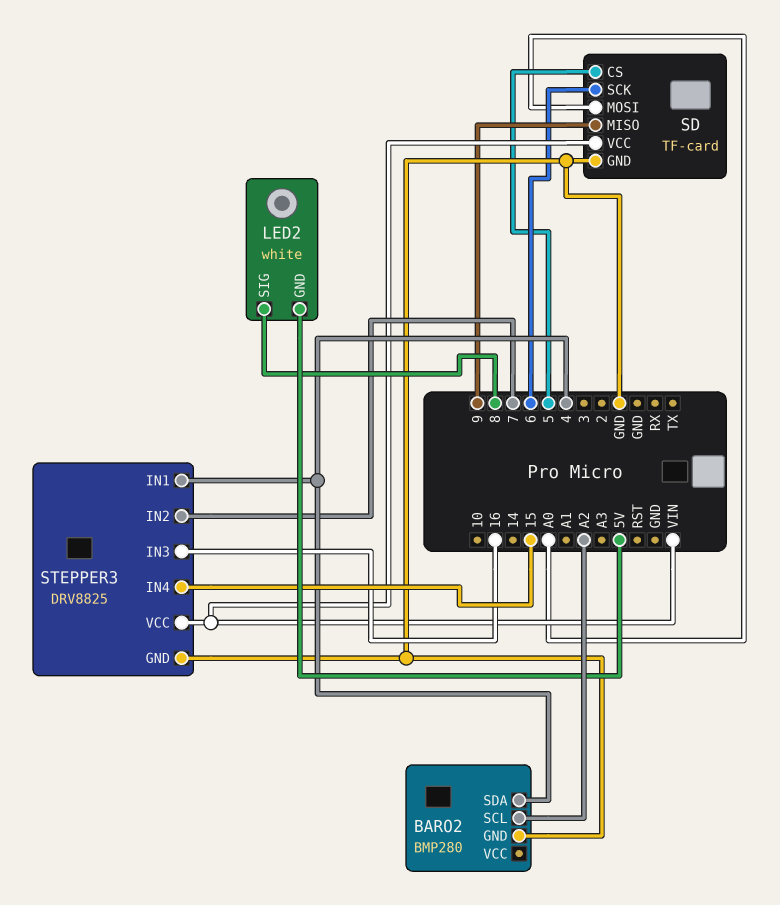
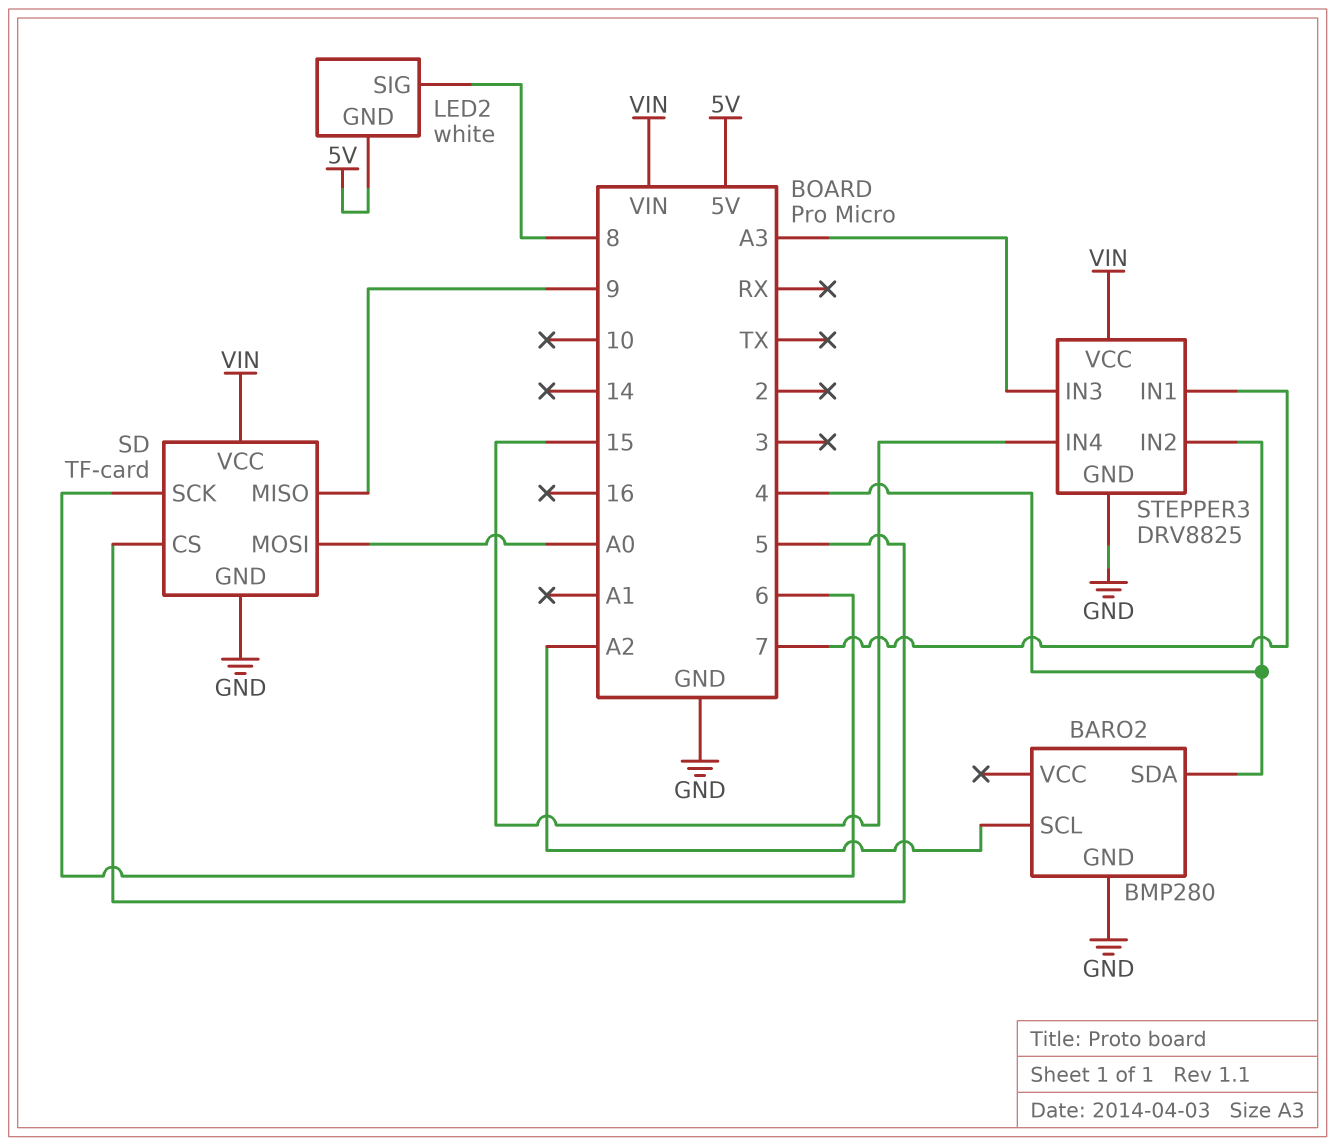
STEPPER3 pin IN1: 4 -> 7
STEPPER3 pin IN2: 7 -> 4
STEPPER3 pin IN3: 16 -> A3

